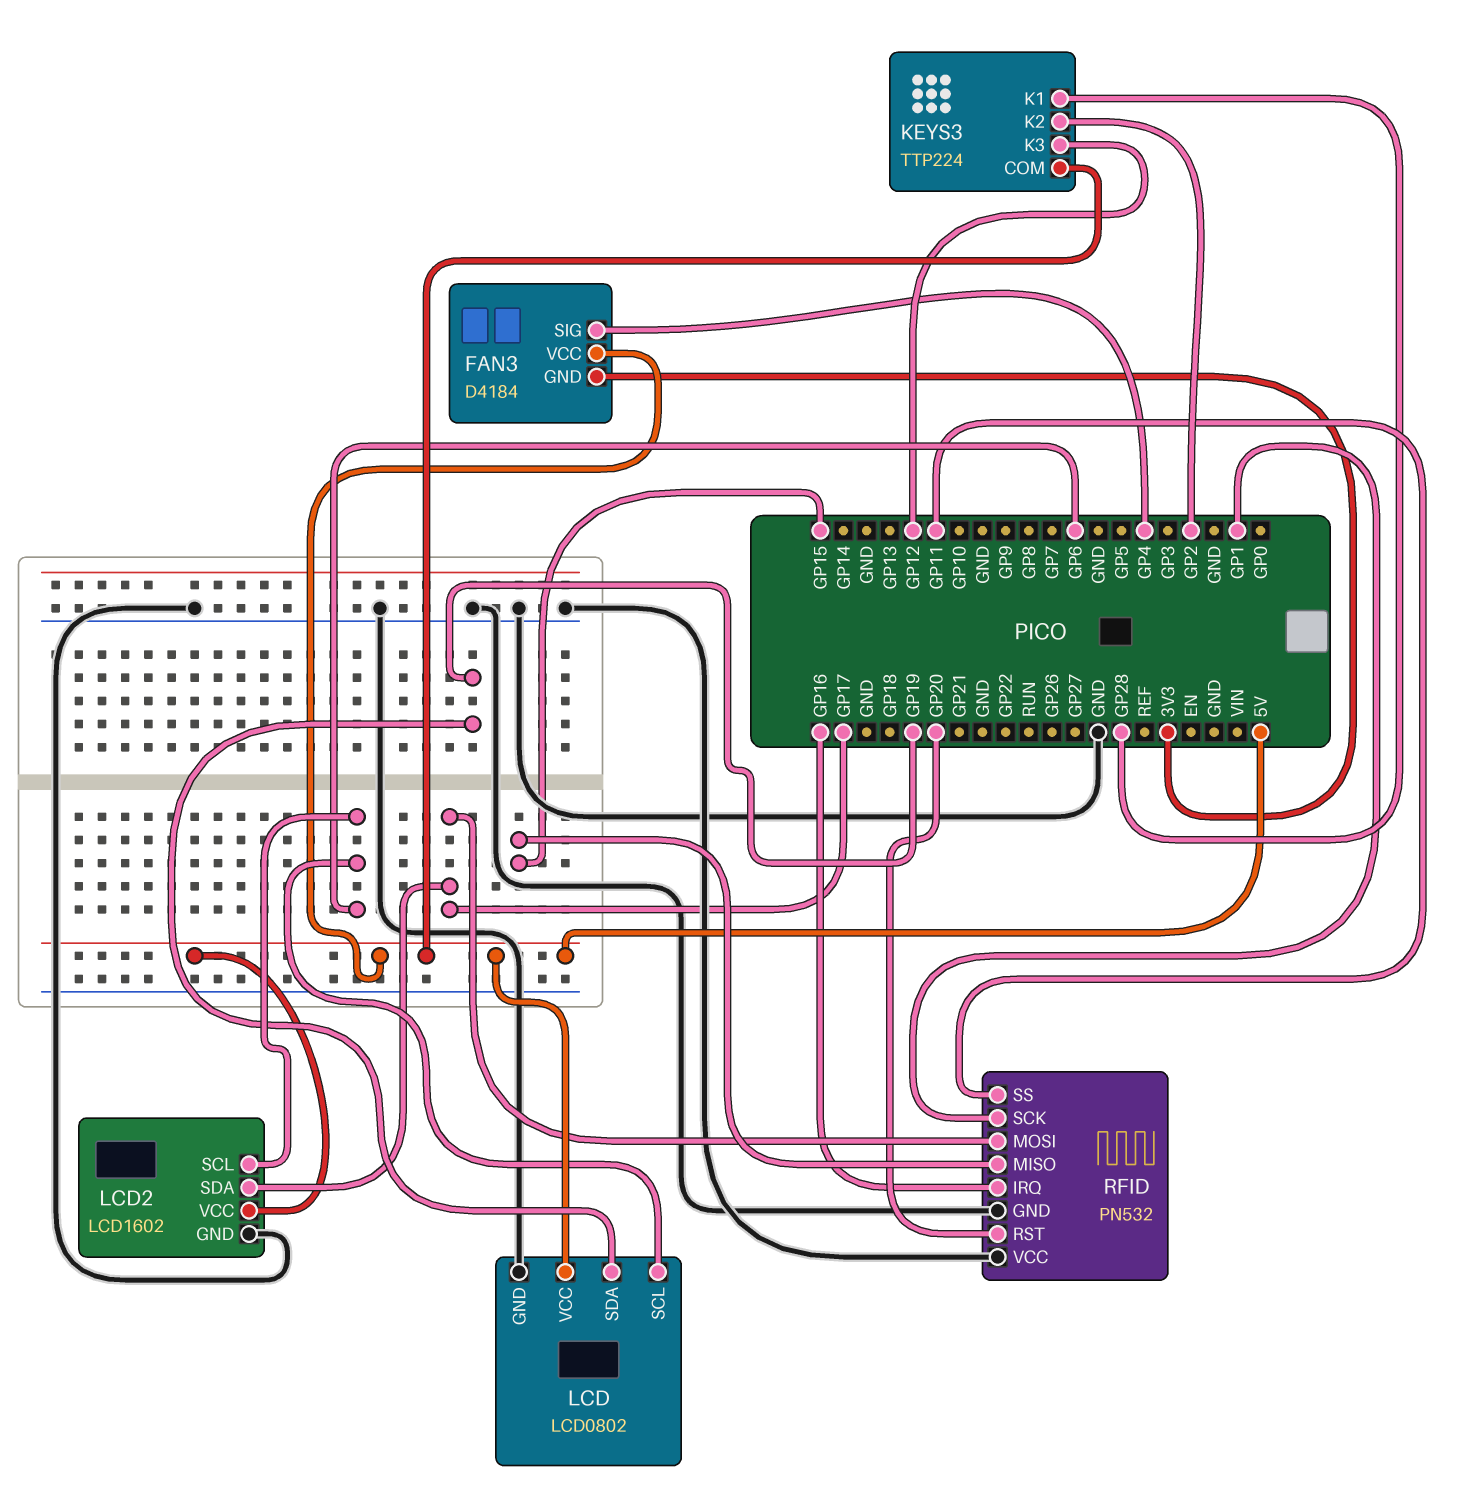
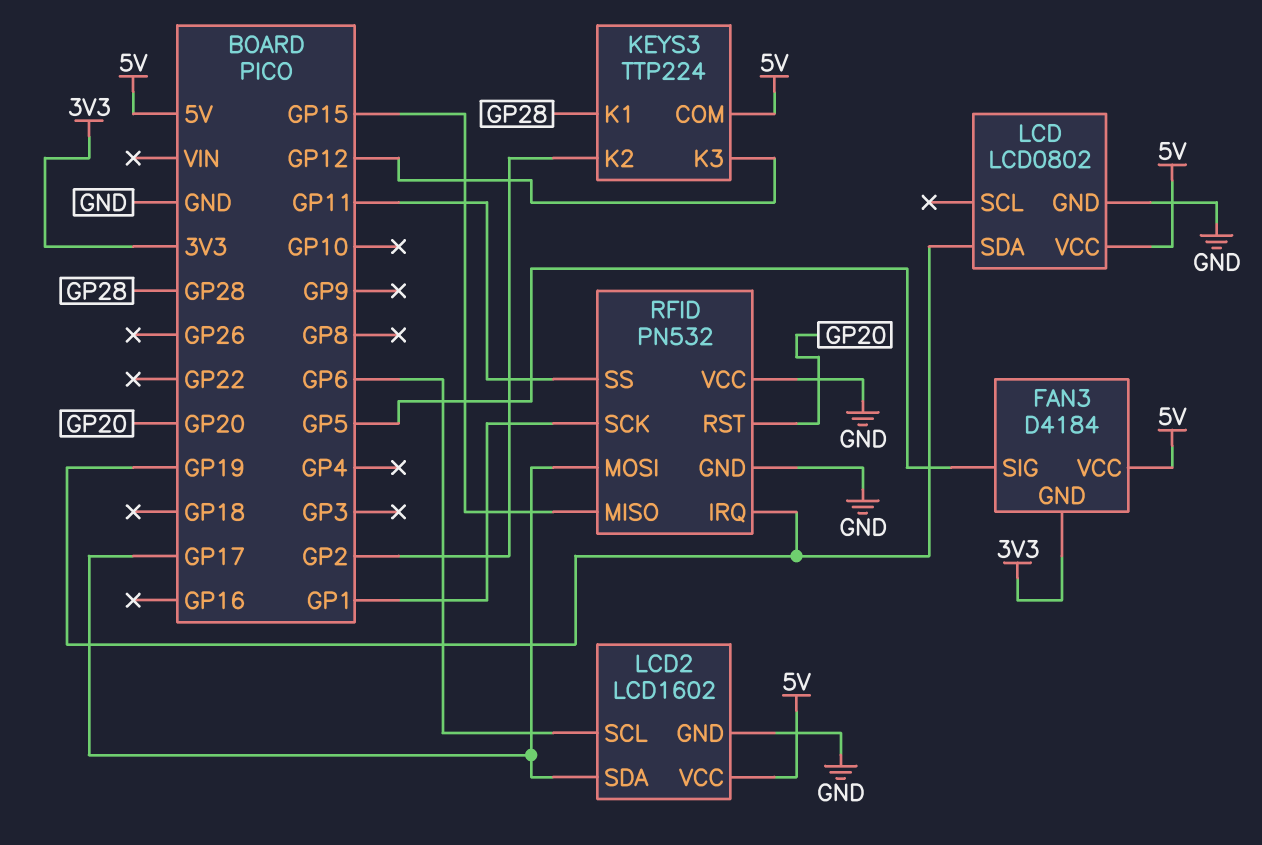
FAN3 pin SIG: GP4 -> GP5
LCD pin SCL: GP6 -> none
RFID pin IRQ: GP16 -> GP19

